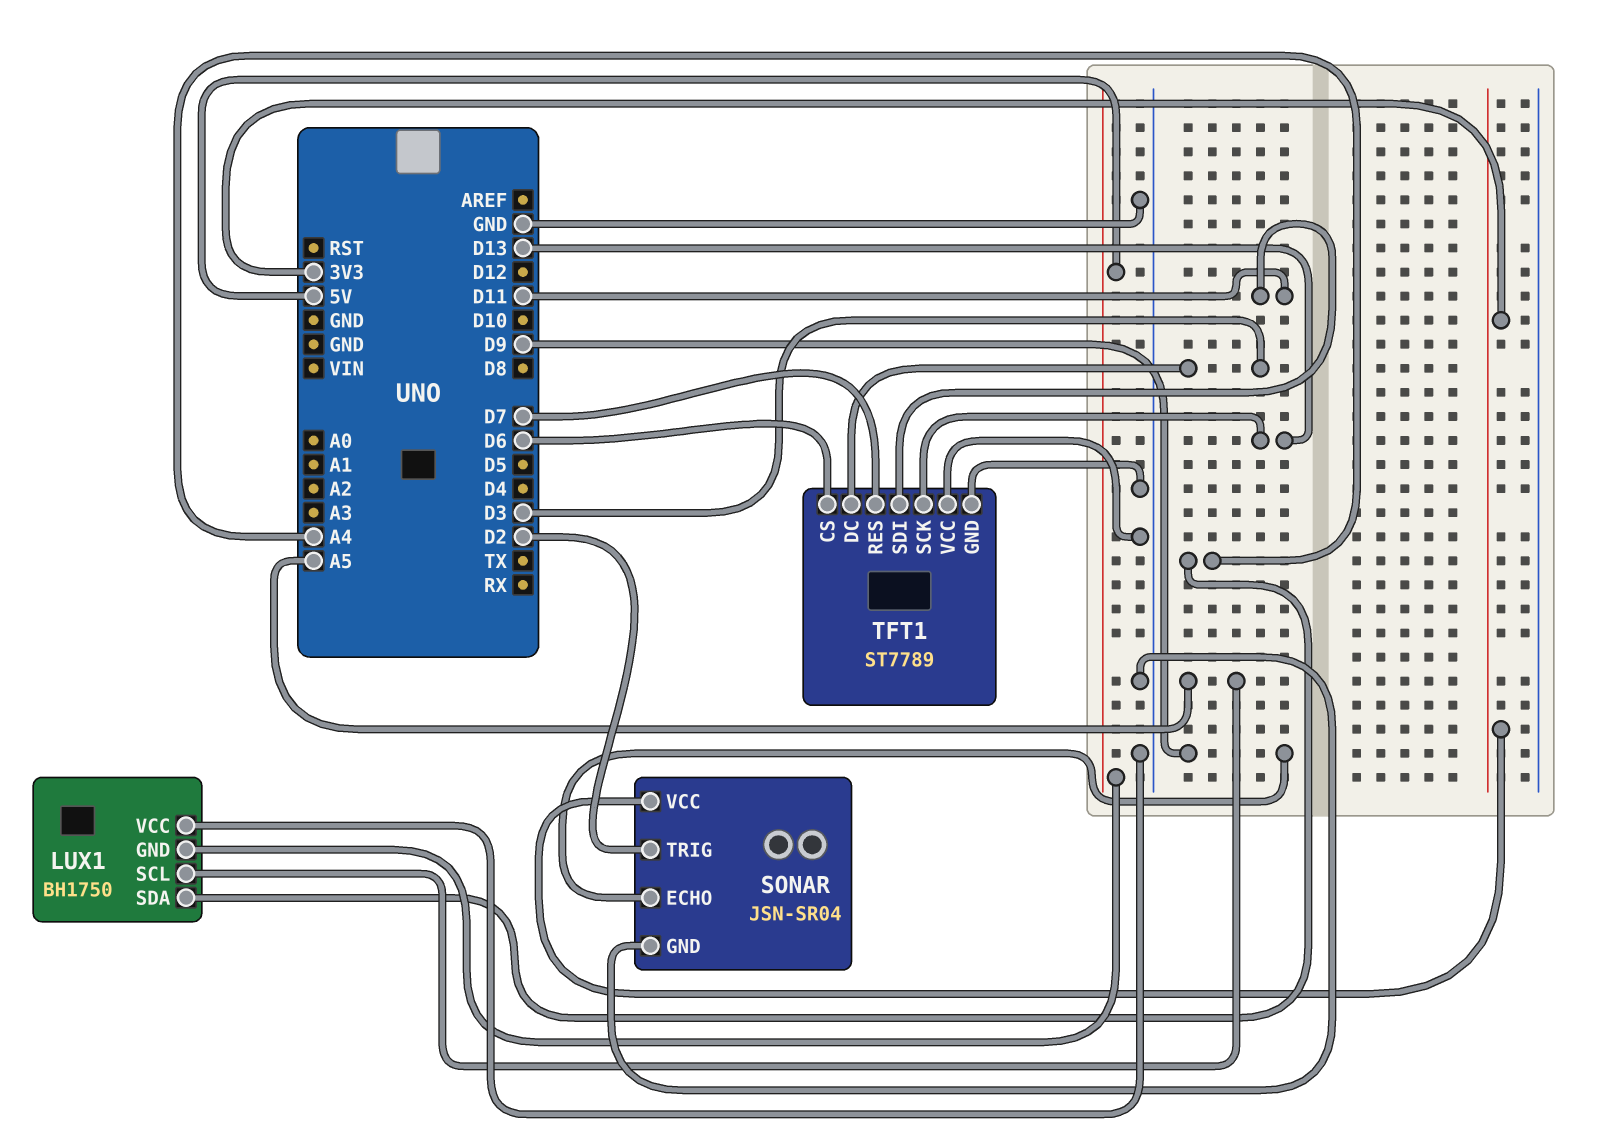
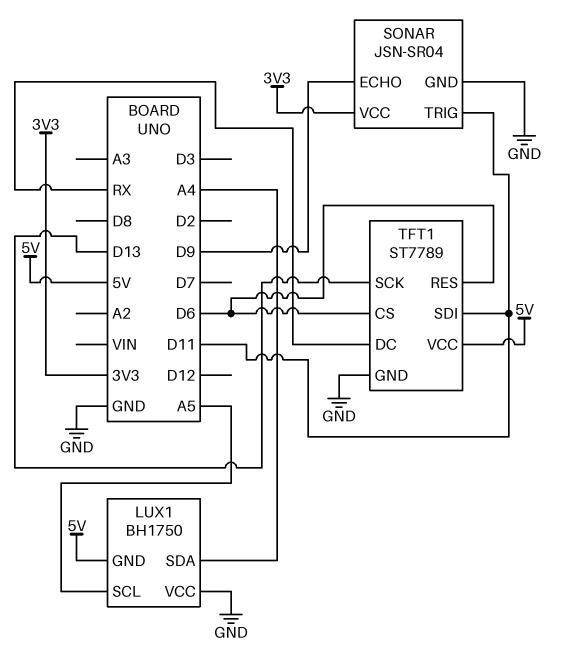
SONAR pin TRIG: D2 -> D11
TFT1 pin DC: D3 -> RX
TFT1 pin RES: D7 -> D6
TFT1 pin VCC: GND -> 5V

